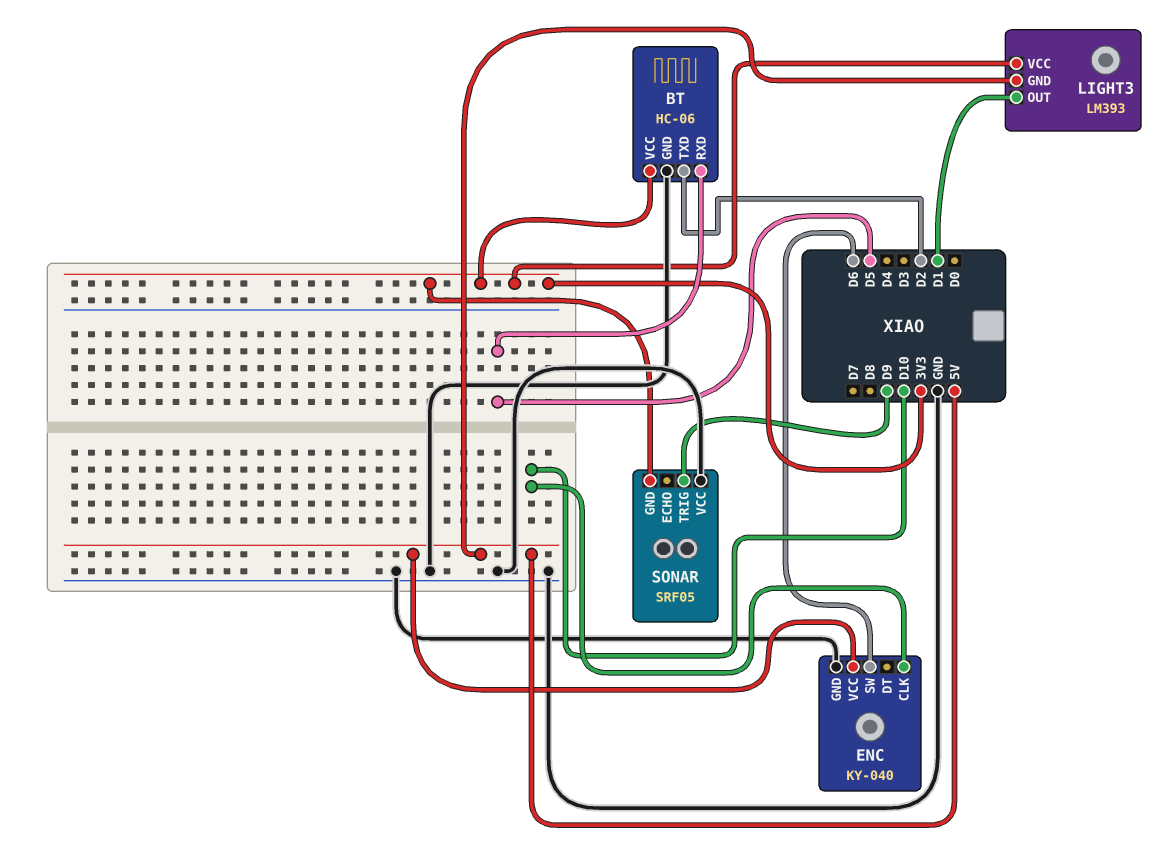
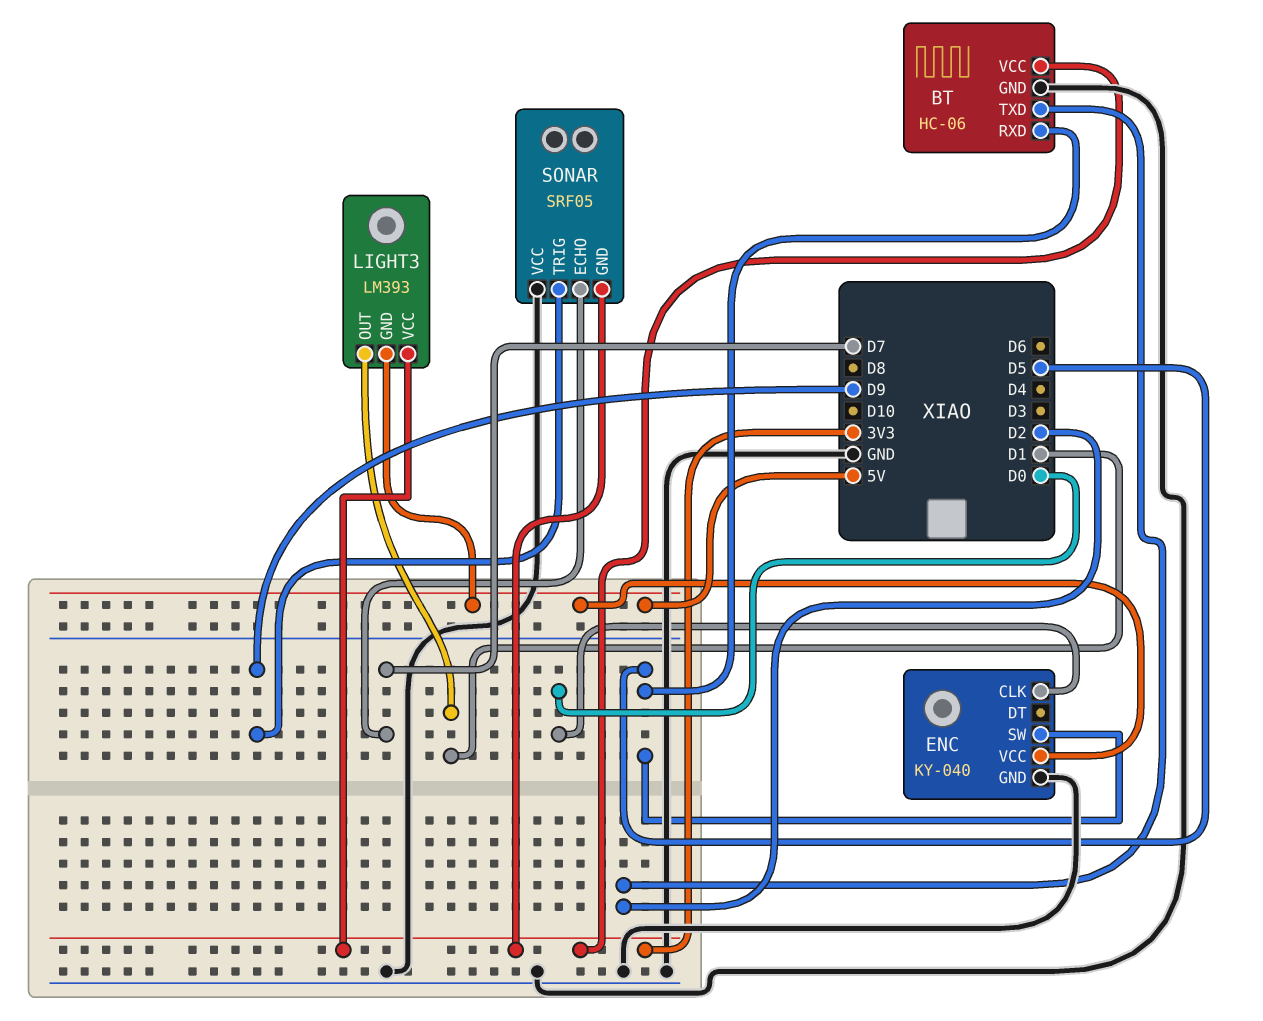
ENC pin CLK: D10 -> D0
ENC pin SW: D6 -> D5
SONAR pin ECHO: none -> D7

